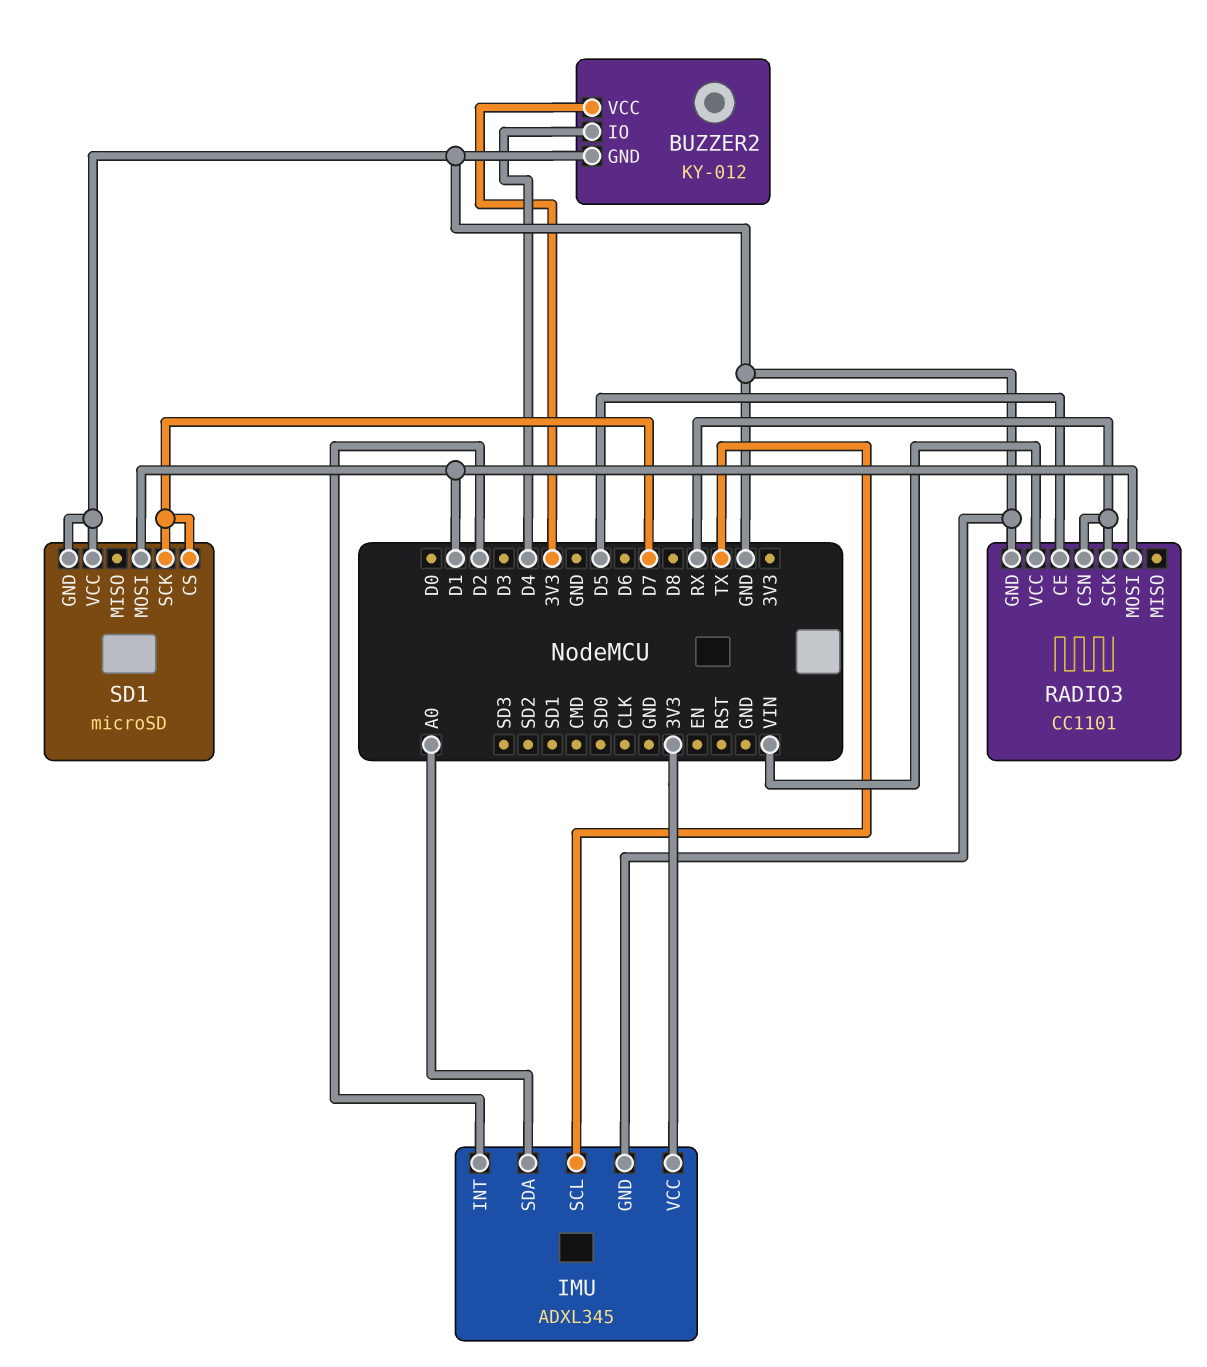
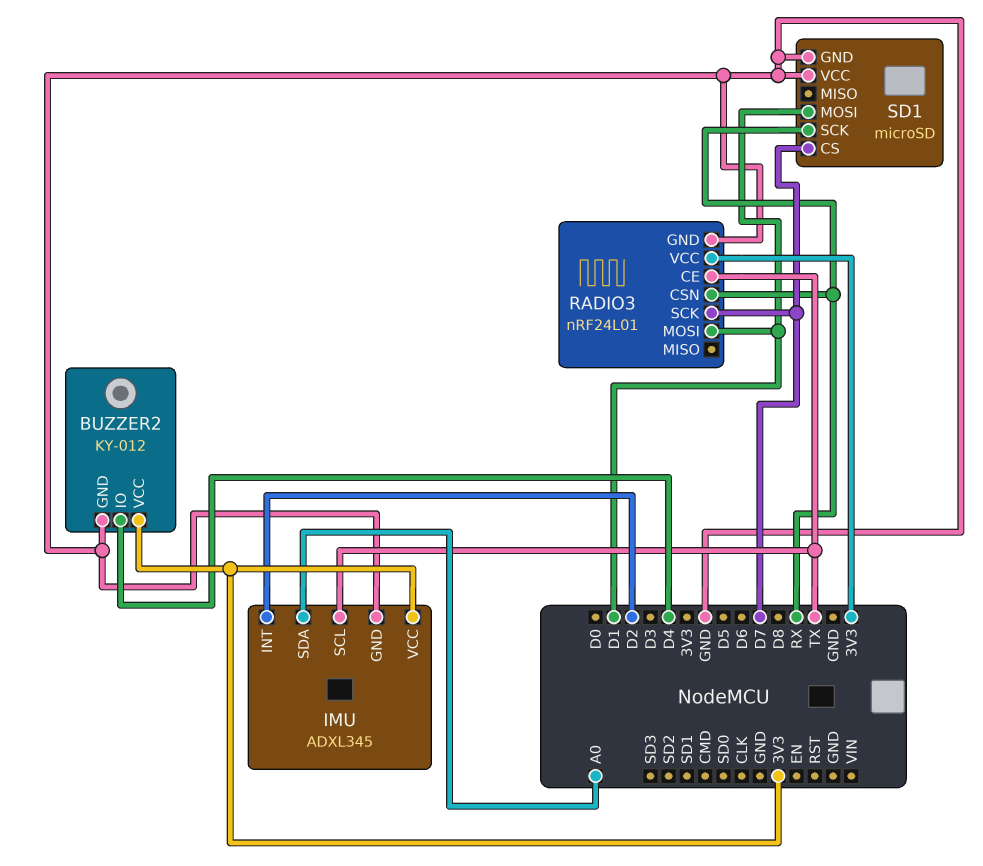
RADIO3: CC1101 -> nRF24L01
RADIO3 pin CE: D5 -> TX
RADIO3 pin SCK: RX -> D7
RADIO3 pin VCC: VIN -> 3V3
SD1 pin SCK: D7 -> RX

